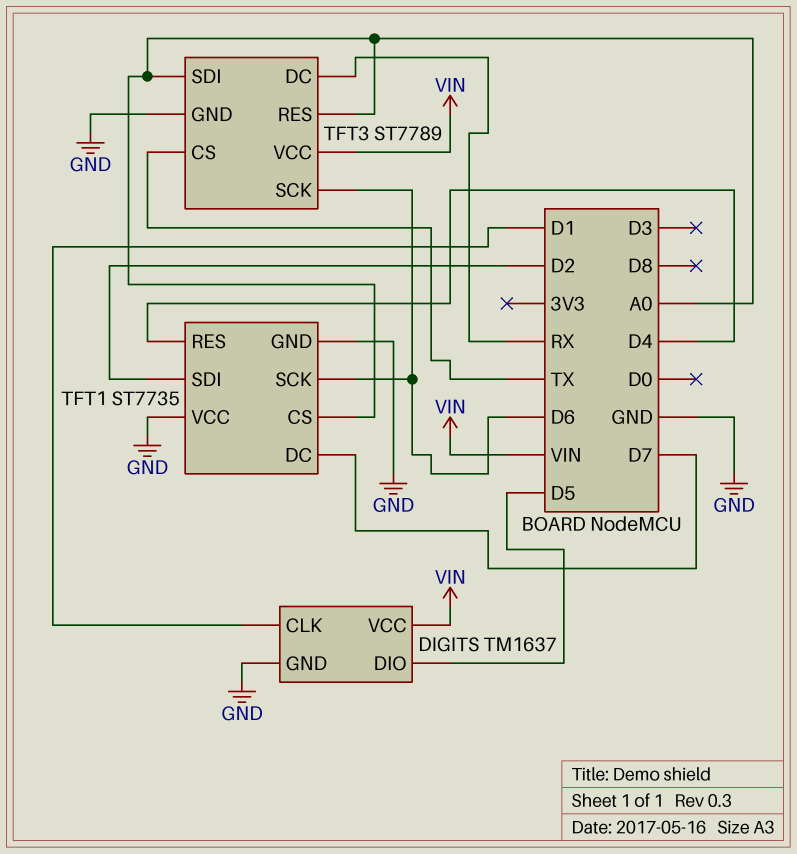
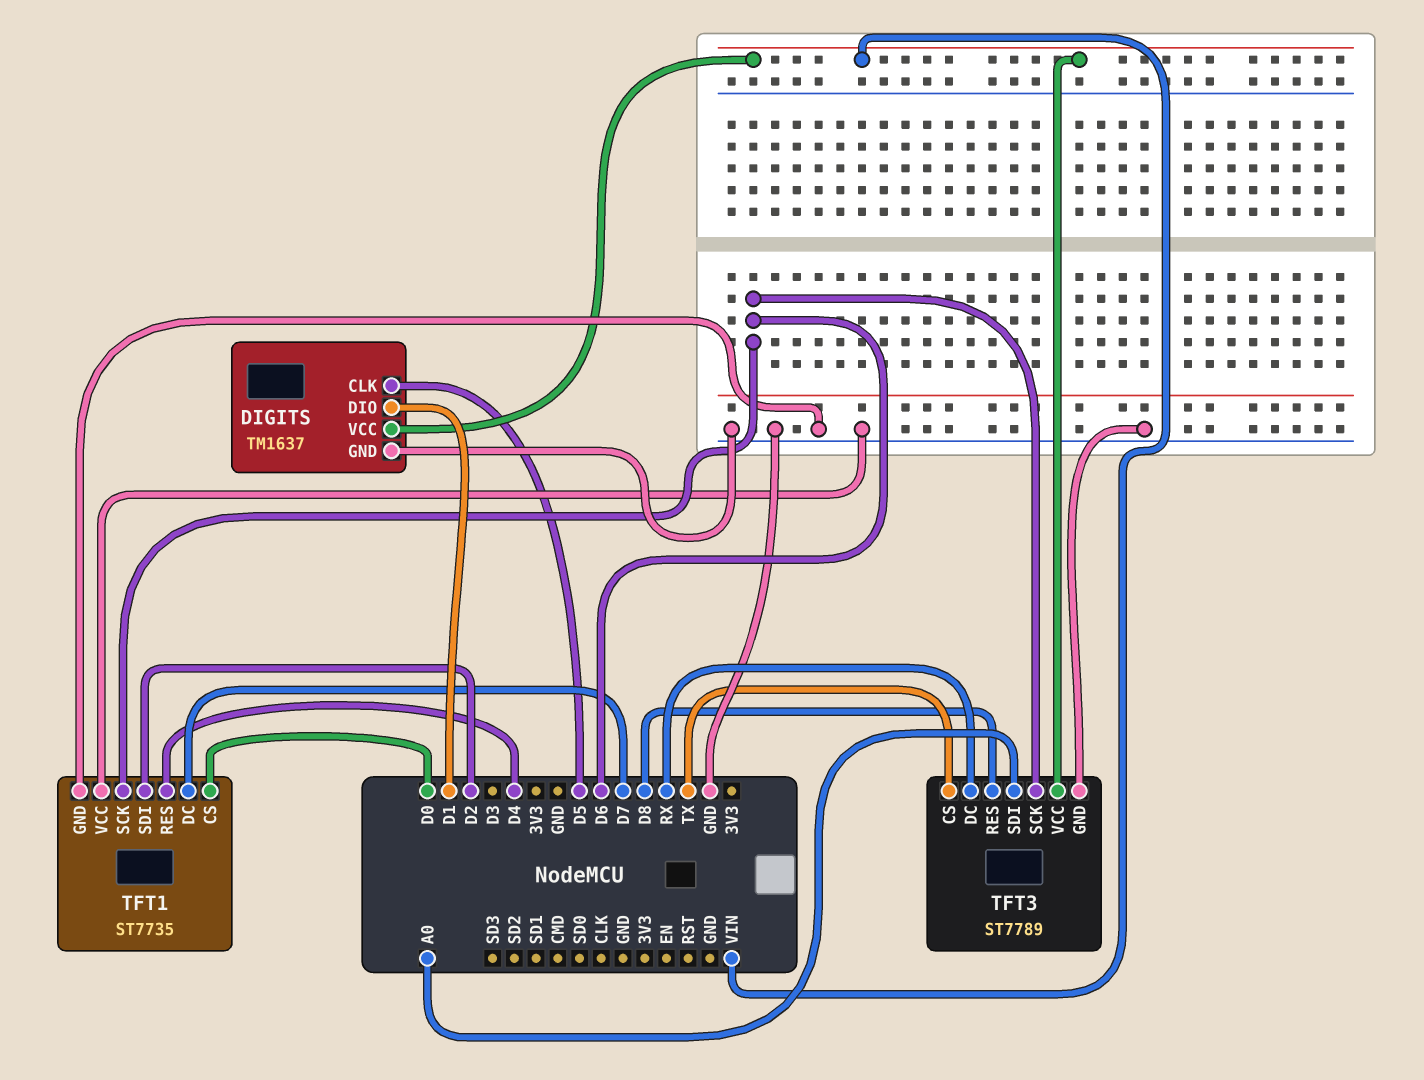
DIGITS pin CLK: D1 -> D5
DIGITS pin DIO: D5 -> D1
TFT1 pin CS: A0 -> D0
TFT3 pin RES: A0 -> D8

